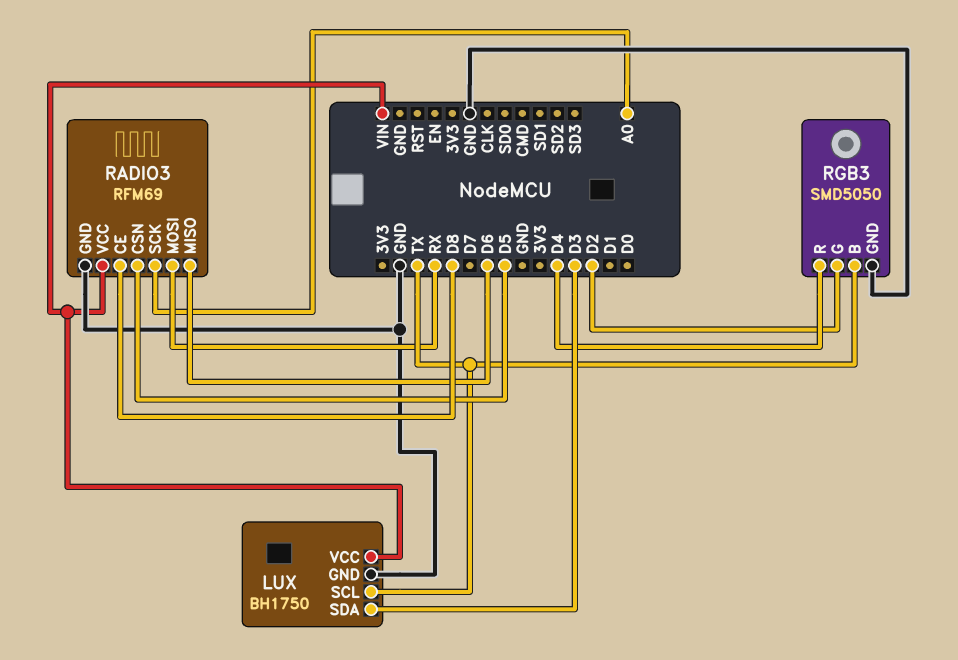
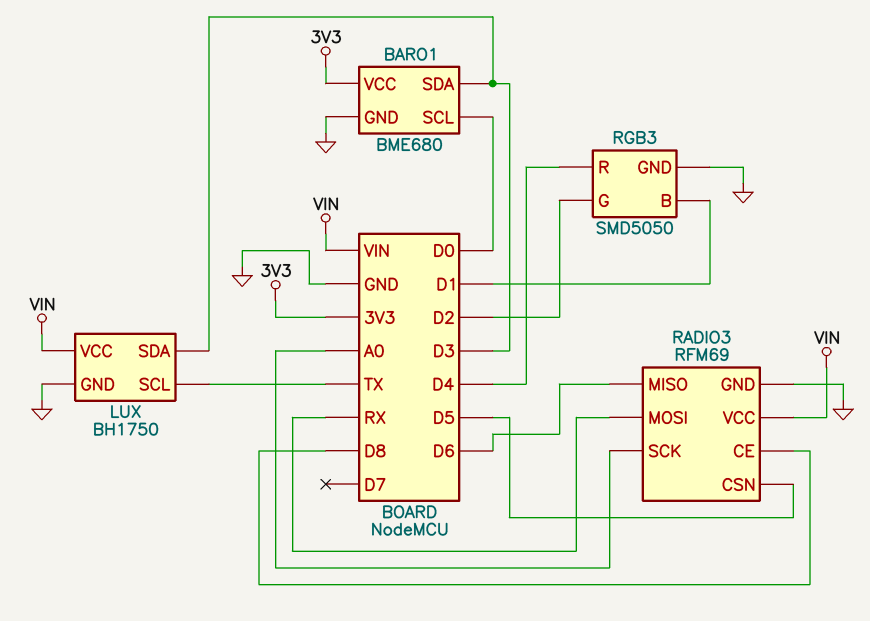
BARO1: none -> BME680
BARO1 pin GND: none -> GND
BARO1 pin SCL: none -> D0
BARO1 pin SDA: none -> D3
BARO1 pin VCC: none -> 3V3
RGB3 pin B: TX -> D1

